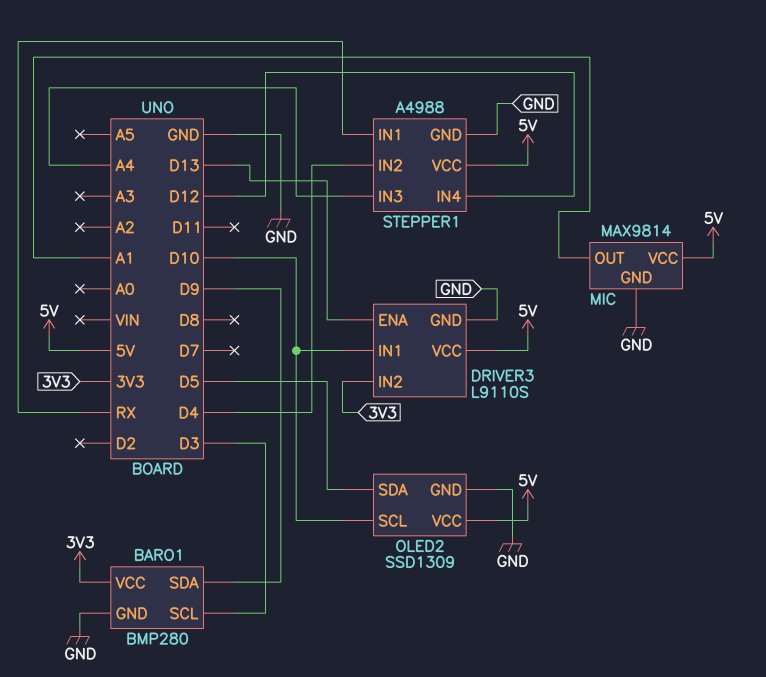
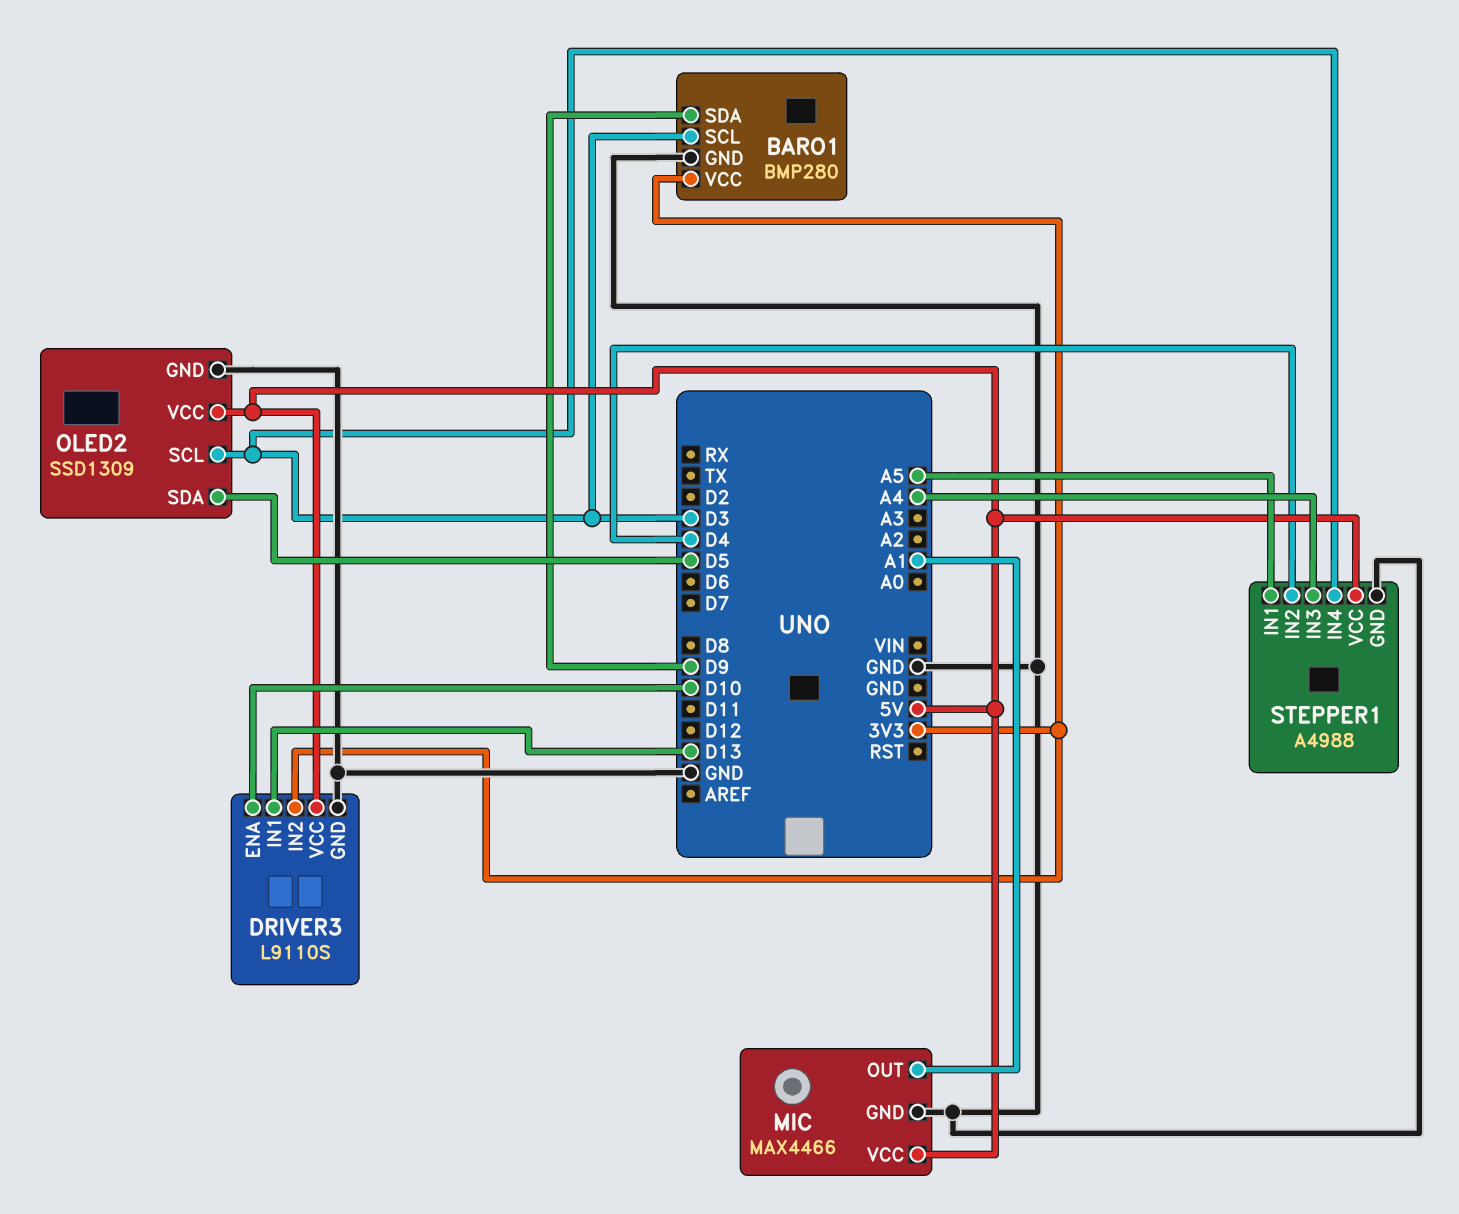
DRIVER3 pin ENA: D13 -> D10
DRIVER3 pin IN1: D10 -> D13
MIC: MAX9814 -> MAX4466
OLED2 pin SCL: D10 -> D3
STEPPER1 pin IN1: RX -> A5
STEPPER1 pin IN4: D12 -> D3

